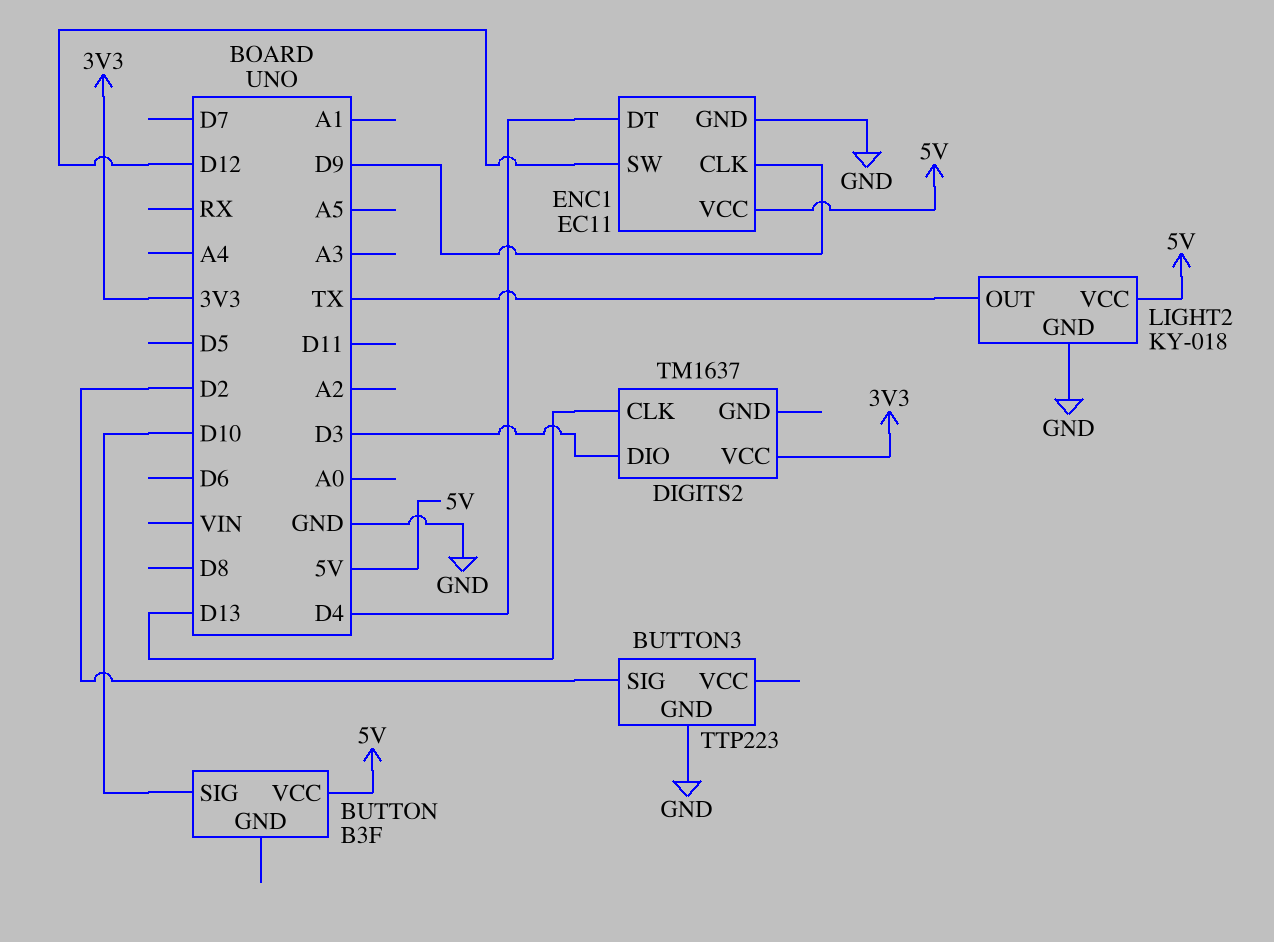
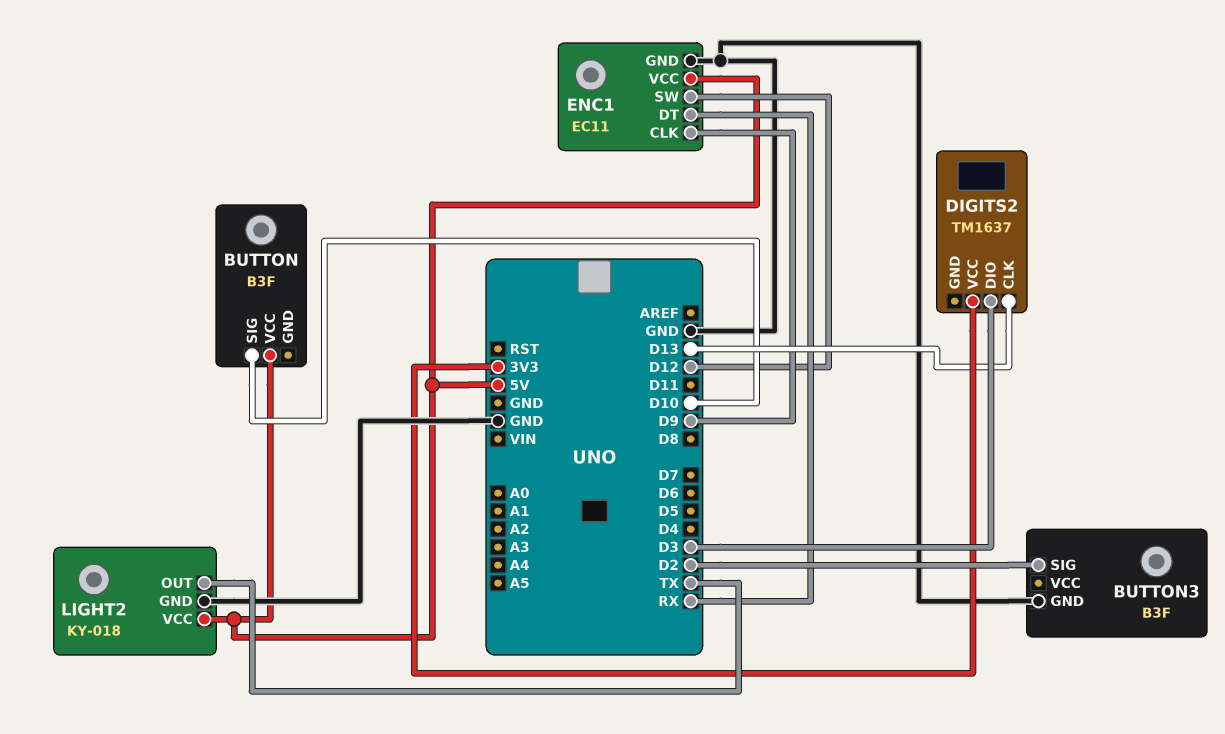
BUTTON3: TTP223 -> B3F
ENC1 pin DT: D4 -> RX

